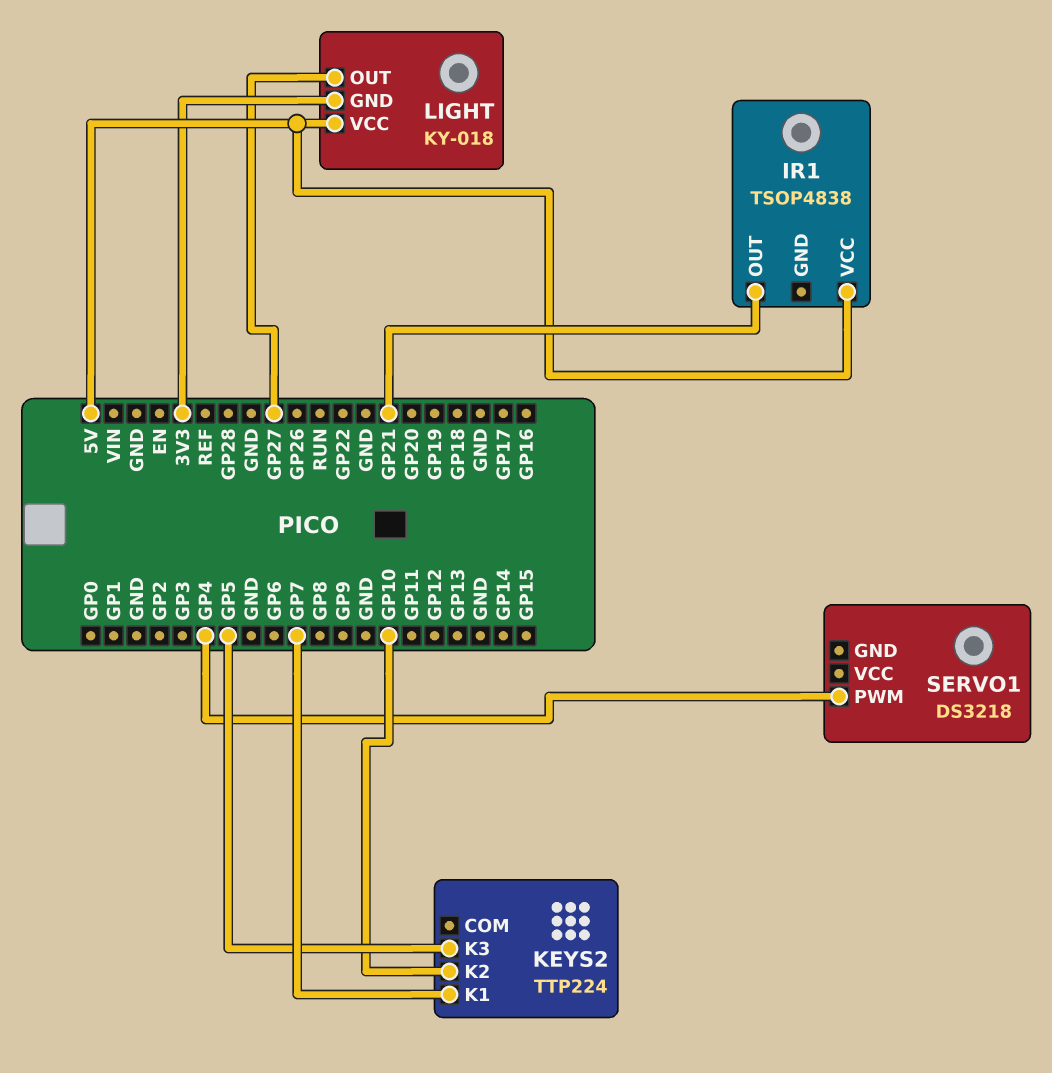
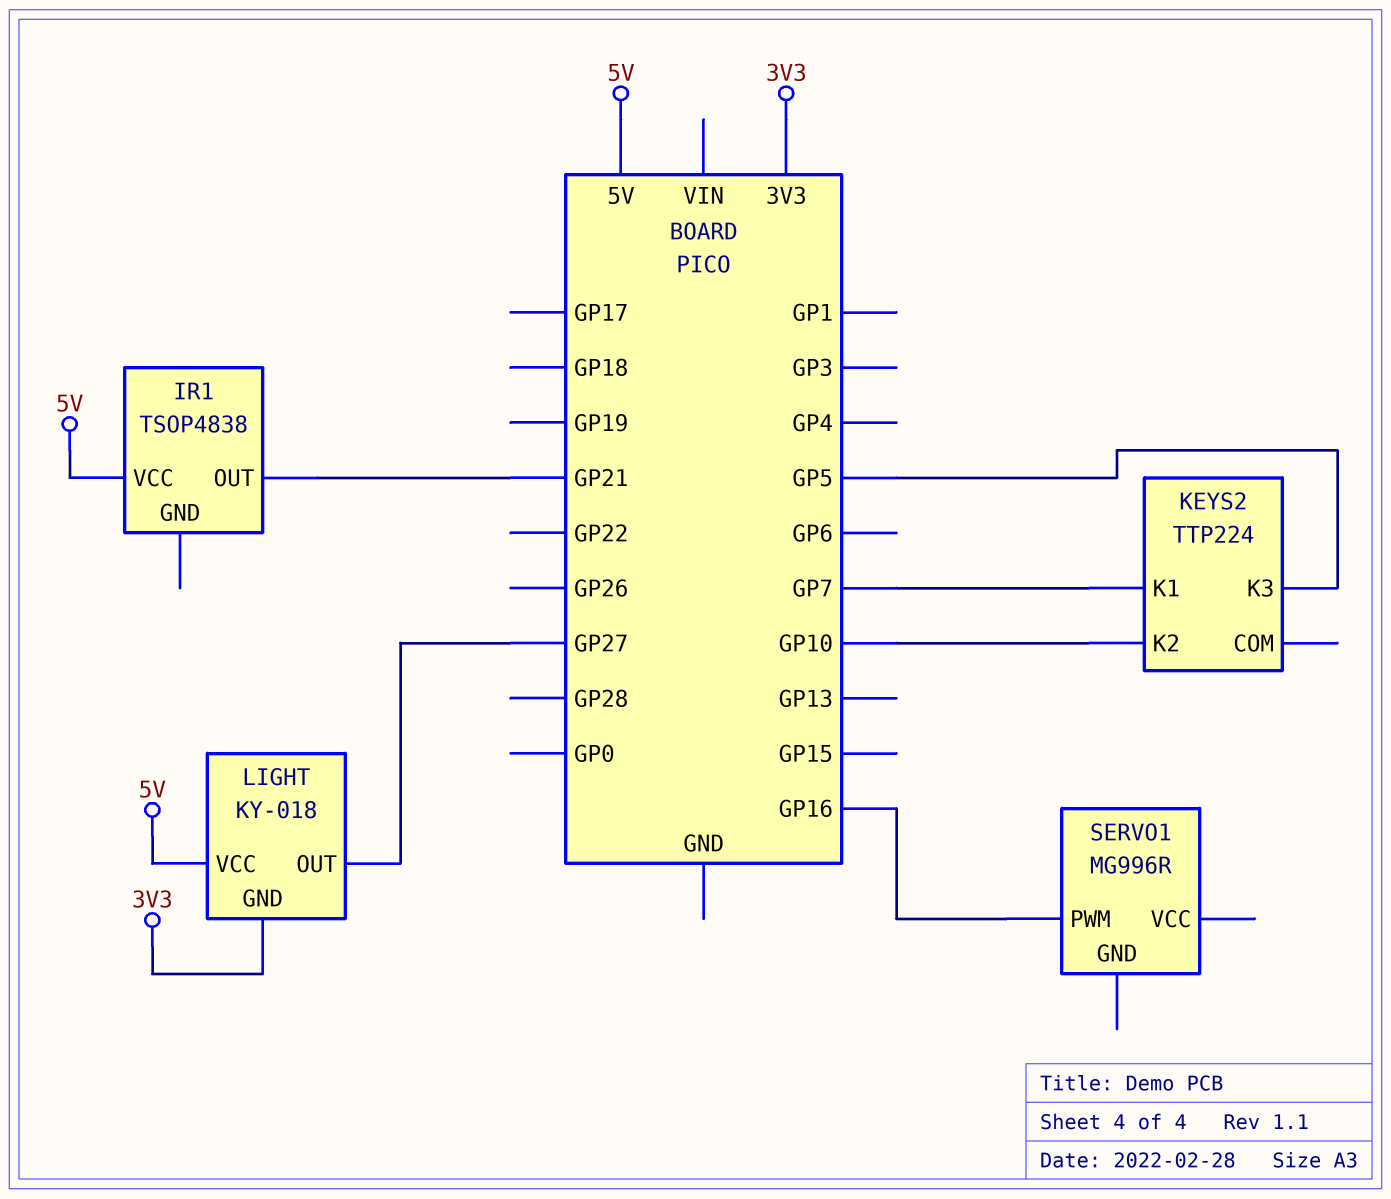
SERVO1: DS3218 -> MG996R
SERVO1 pin PWM: GP4 -> GP16

